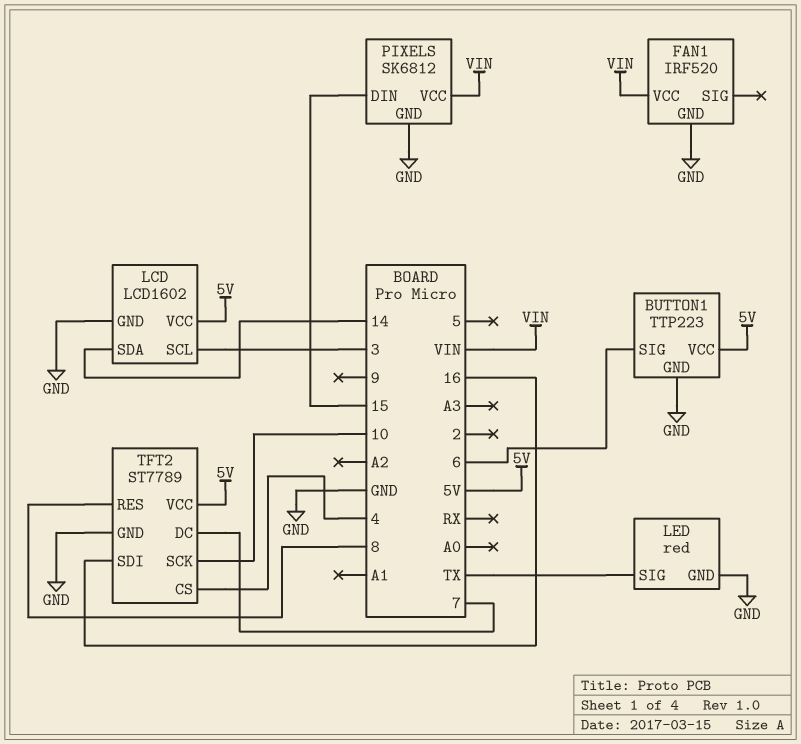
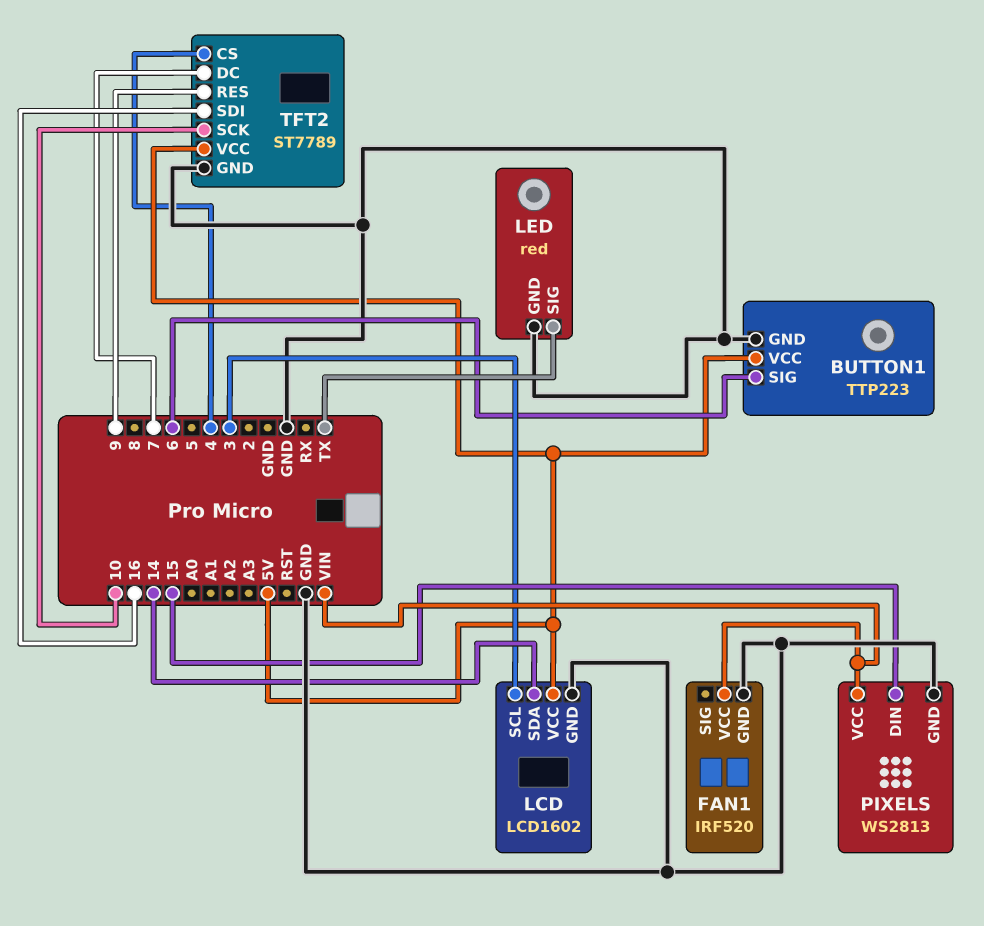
PIXELS: SK6812 -> WS2813
TFT2 pin RES: 8 -> 9

